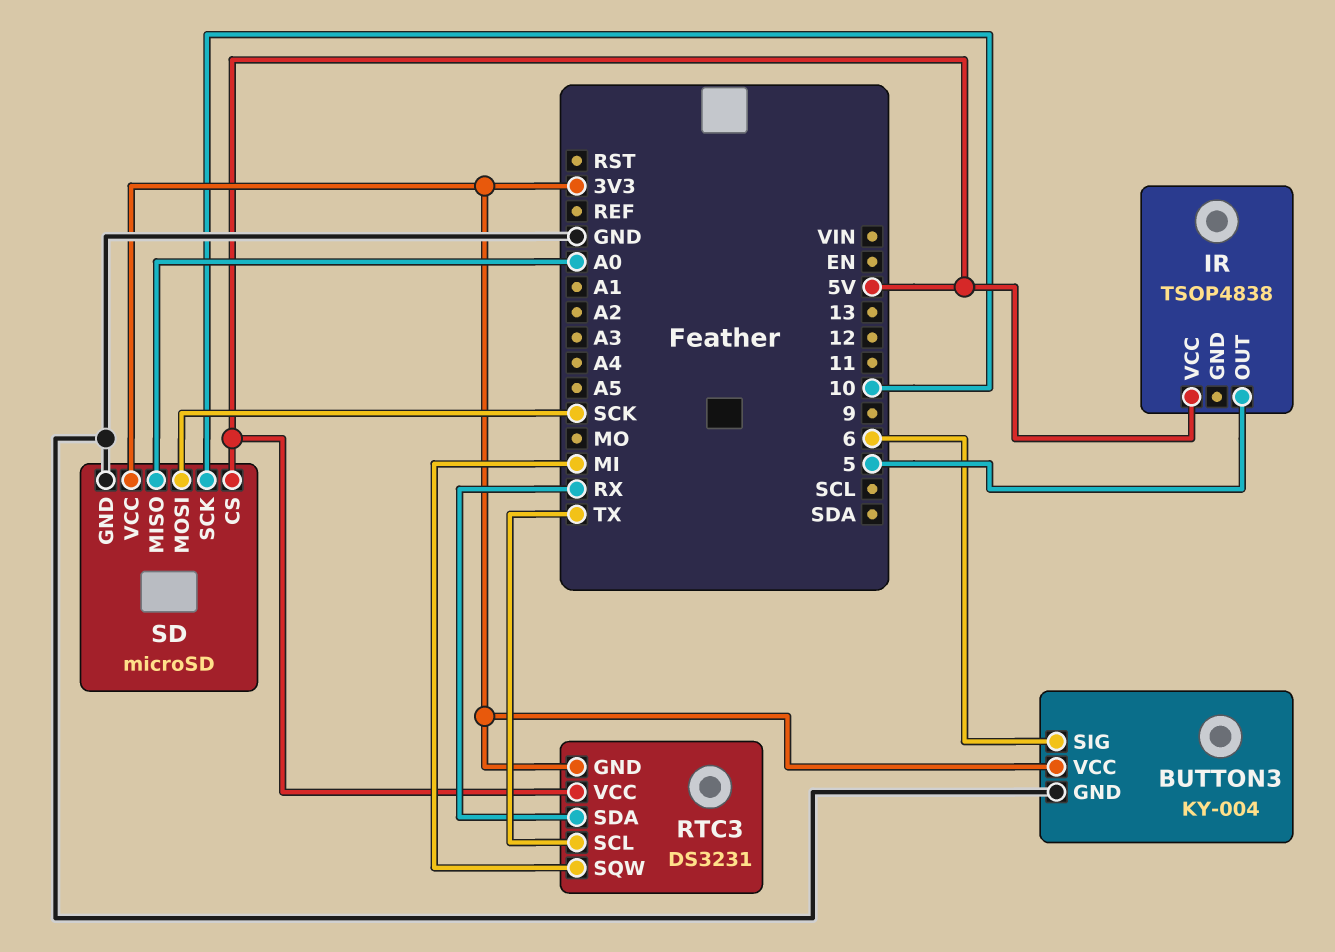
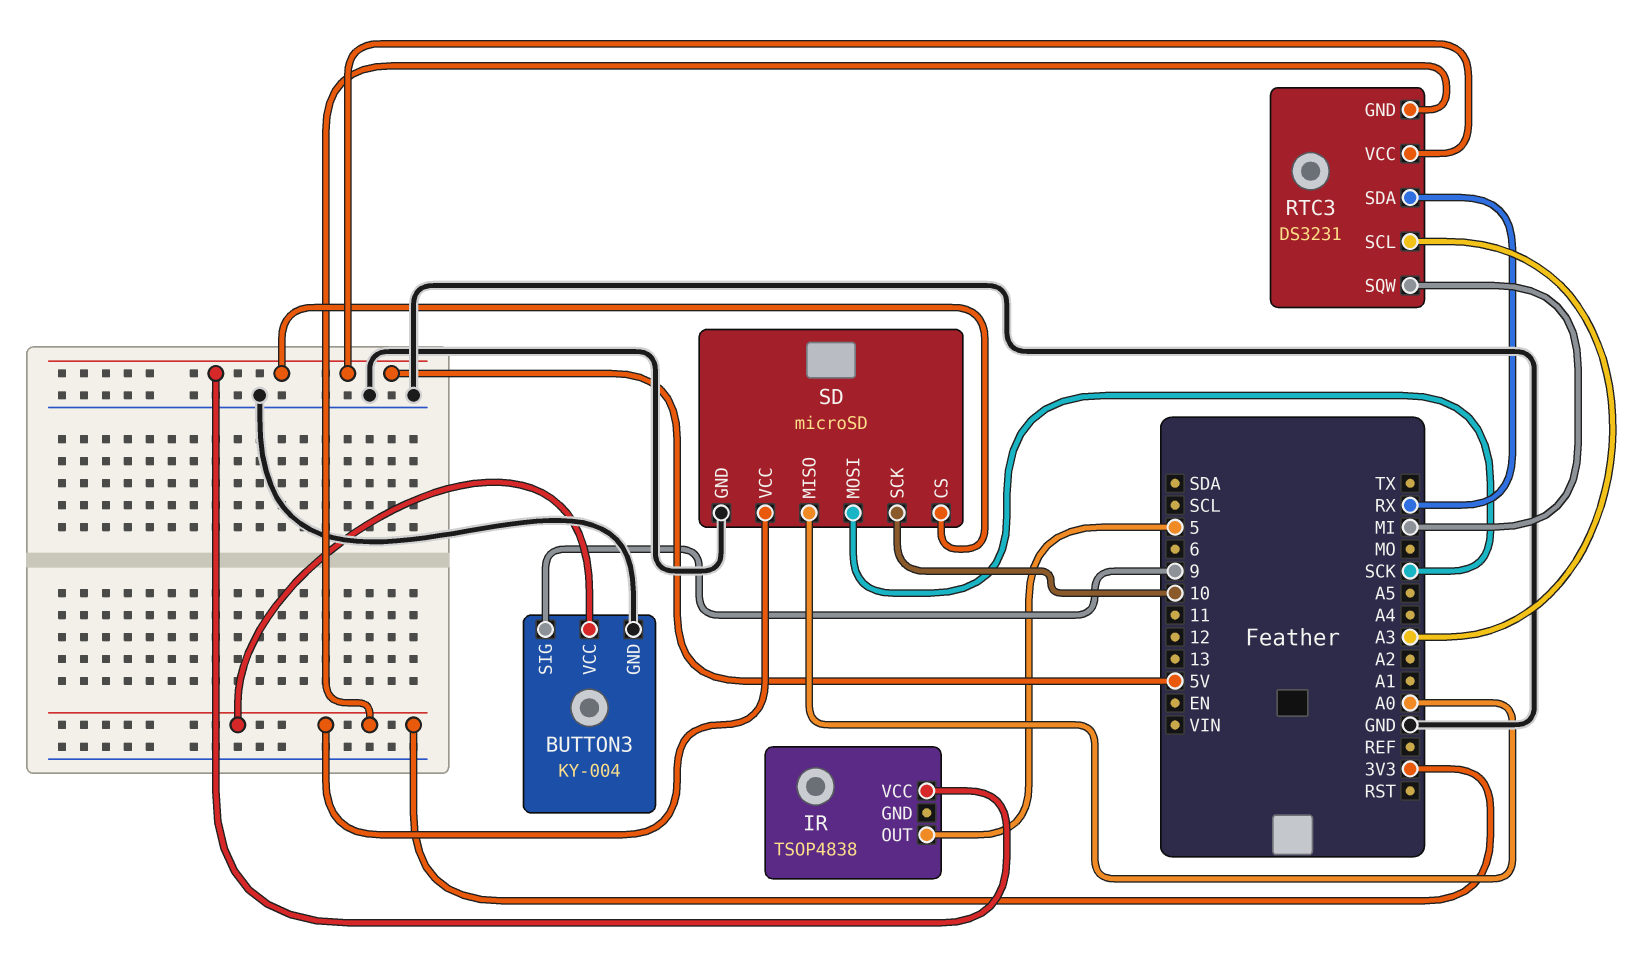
BUTTON3 pin SIG: 6 -> 9
RTC3 pin SCL: TX -> A3

